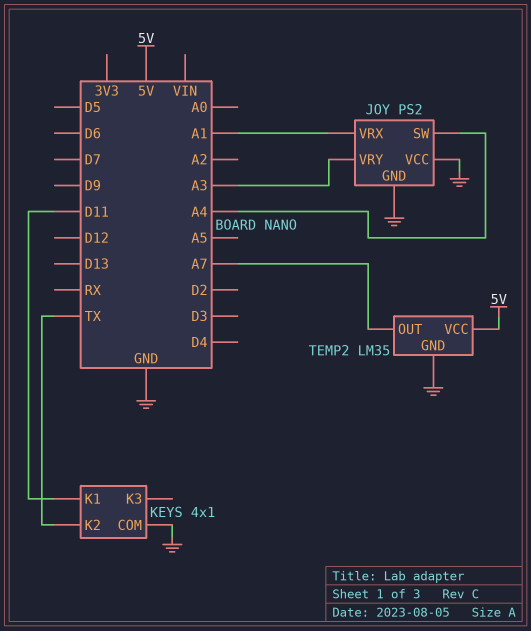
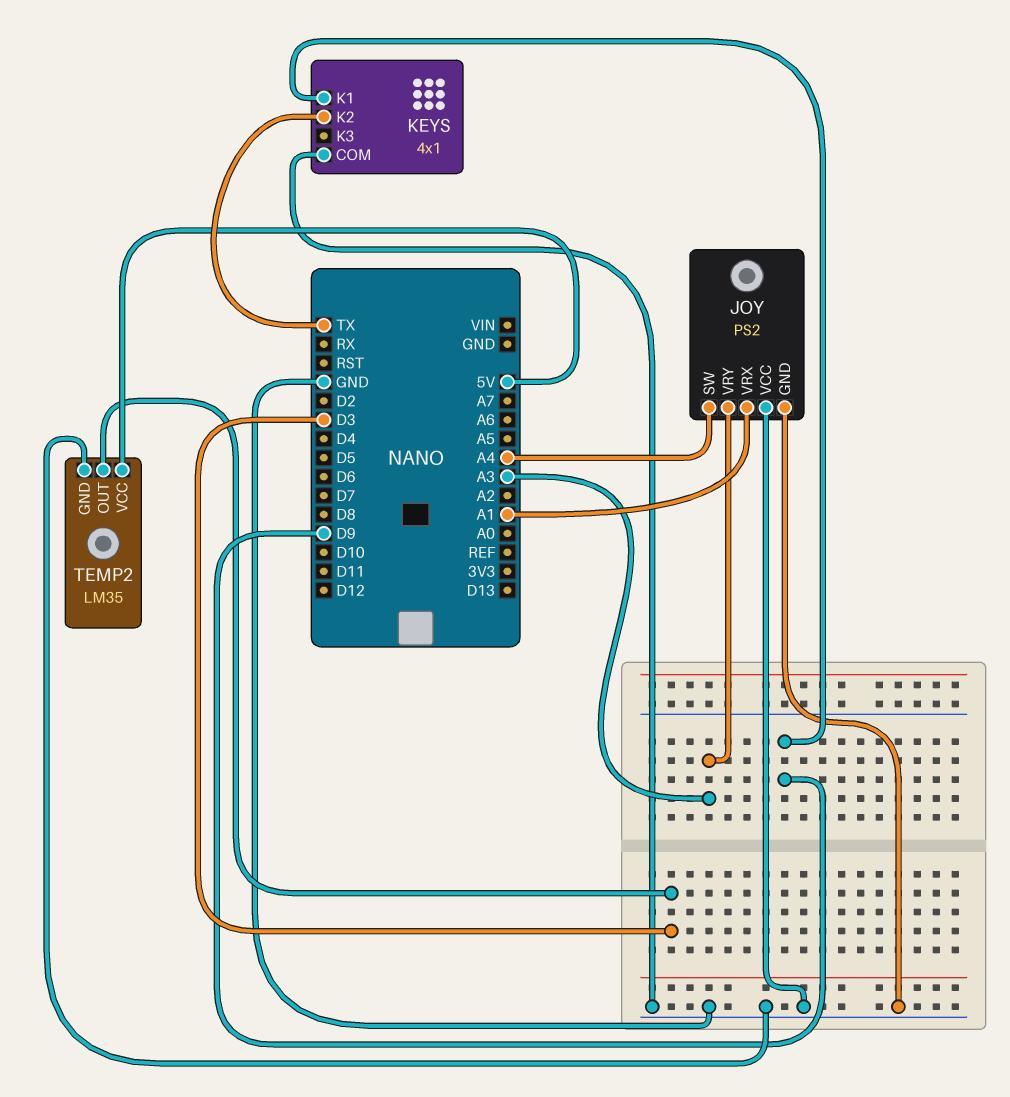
KEYS pin K1: D11 -> D9
TEMP2 pin OUT: A7 -> D3

